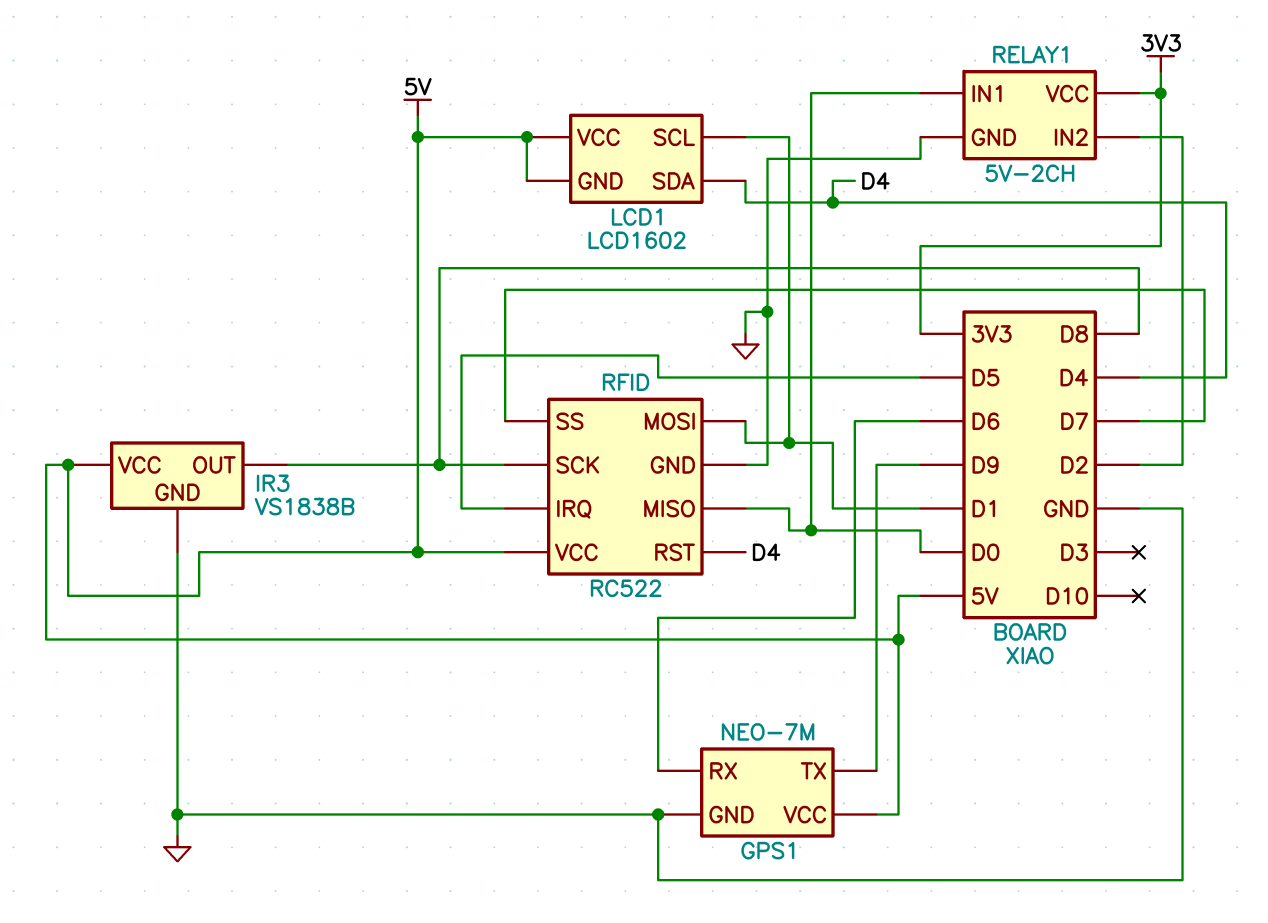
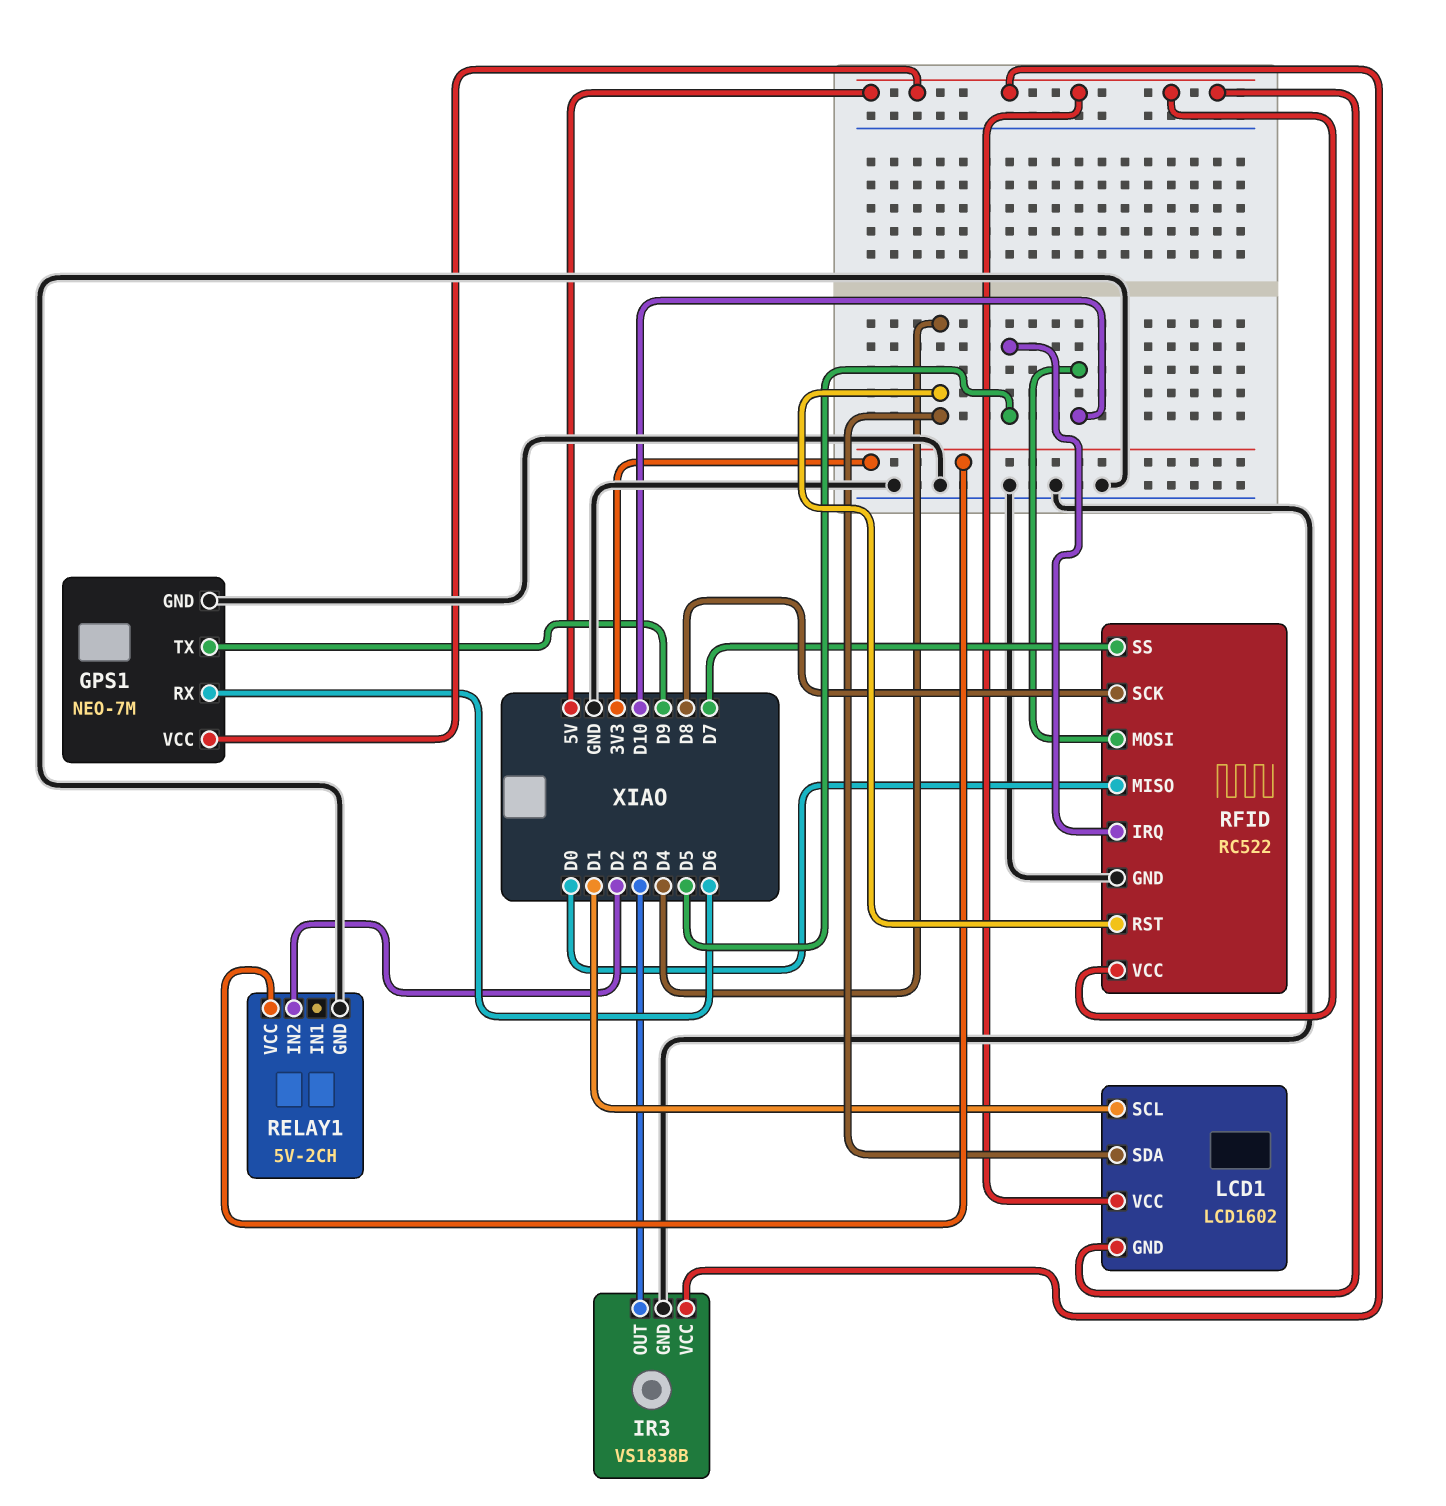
IR3 pin OUT: D8 -> D3
RELAY1 pin IN1: D0 -> none
RFID pin MOSI: D1 -> D10

